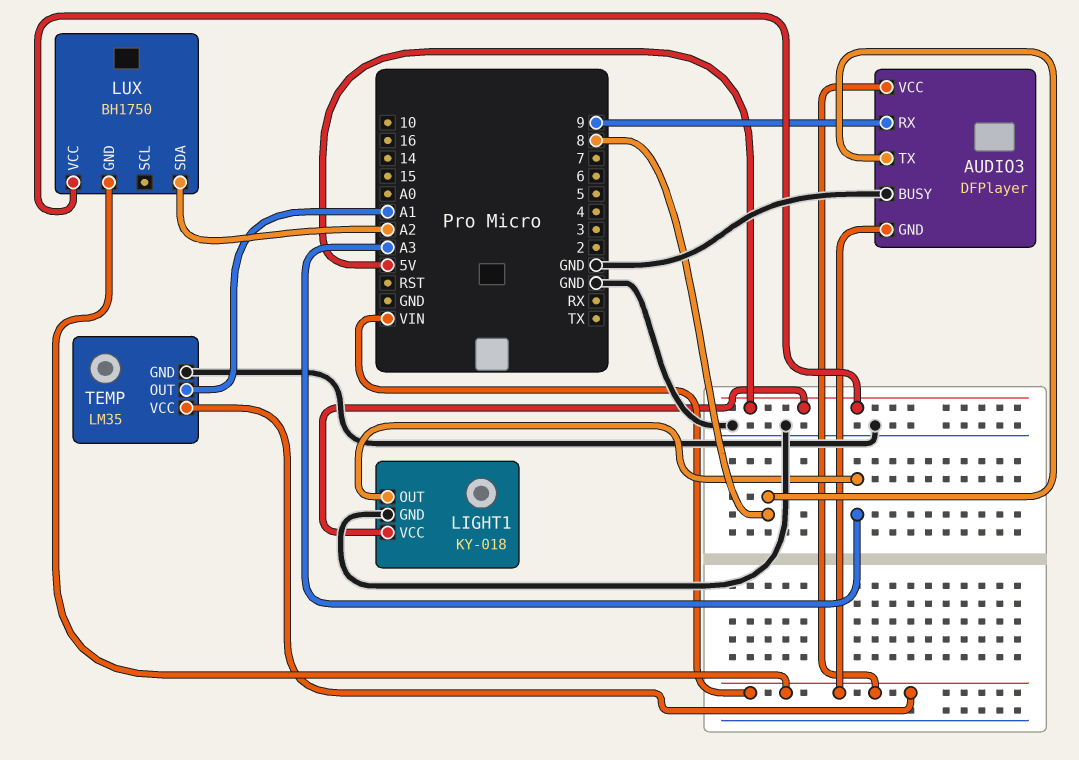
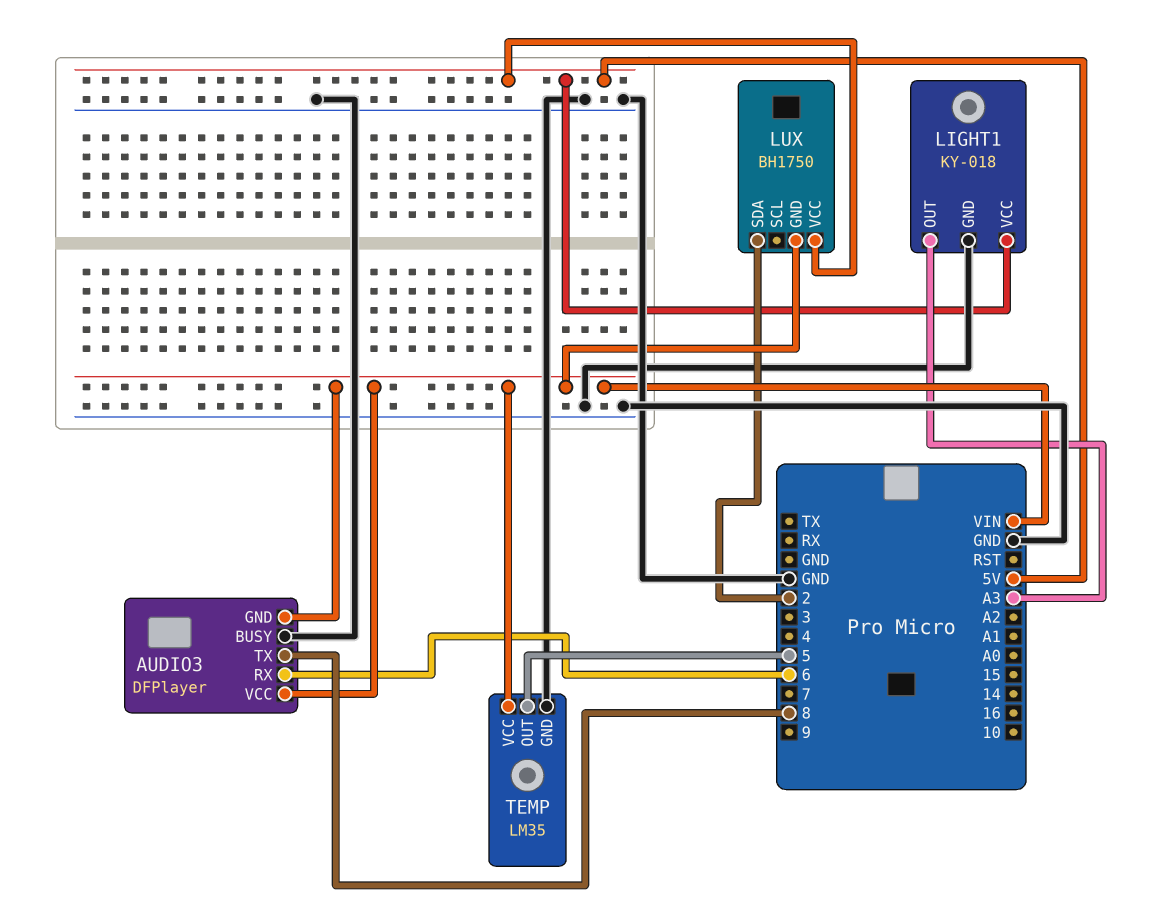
AUDIO3 pin RX: 9 -> 6
LUX pin SDA: A2 -> 2
TEMP pin OUT: A1 -> 5

